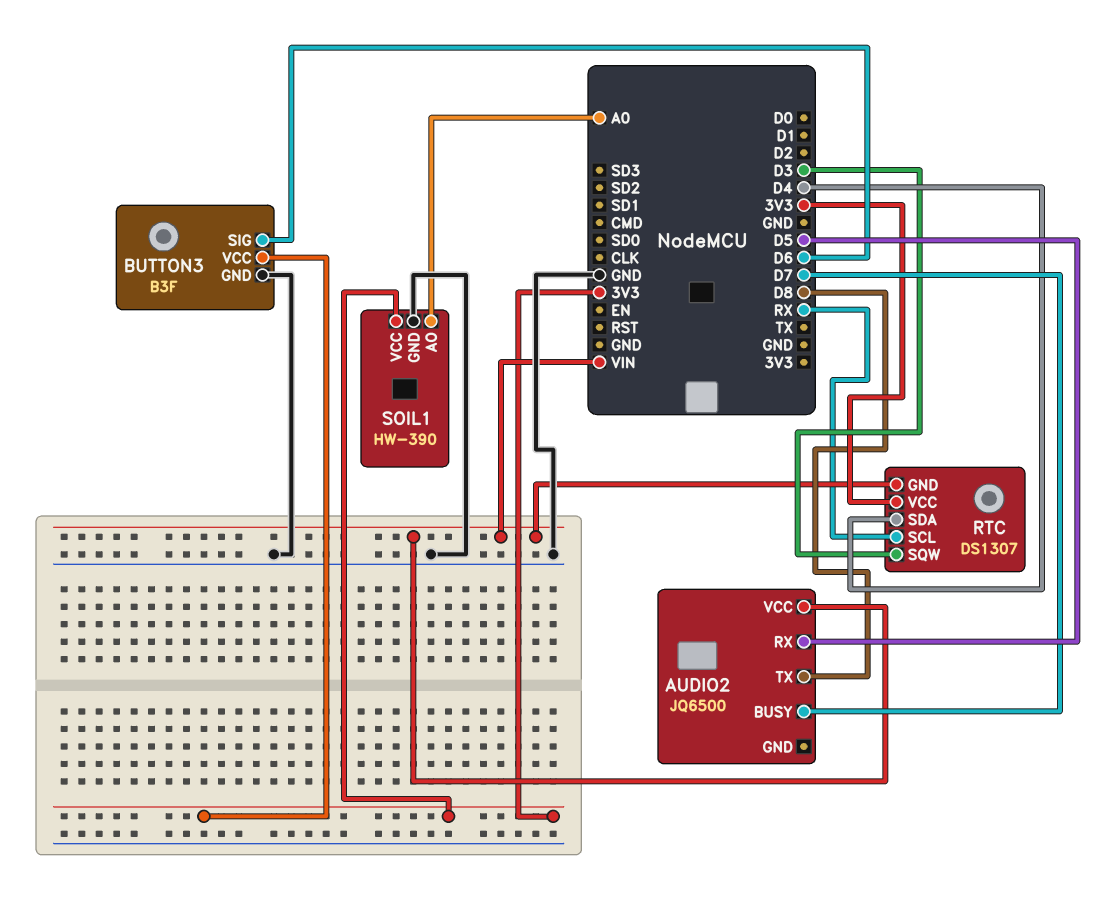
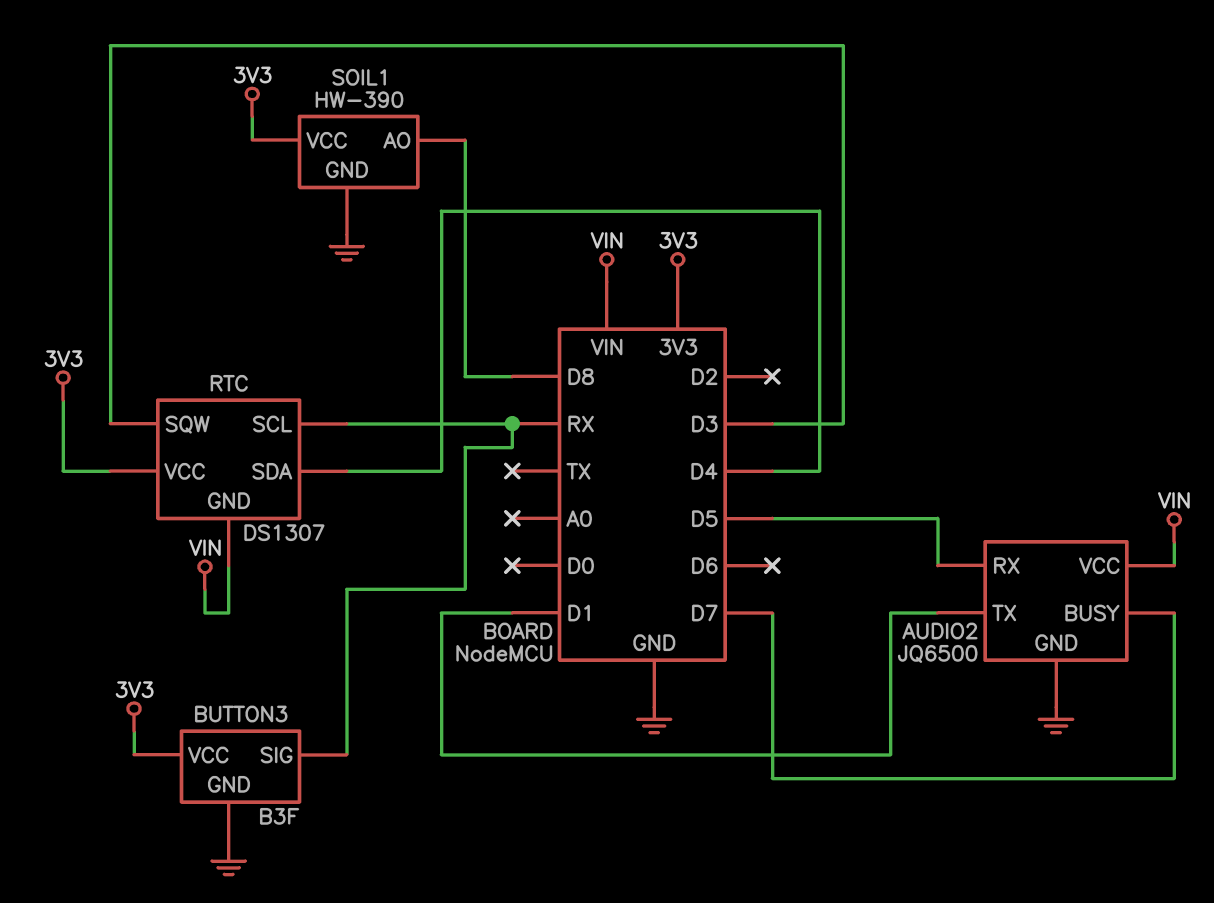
AUDIO2 pin GND: none -> GND
AUDIO2 pin TX: D8 -> D1
BUTTON3 pin SIG: D6 -> RX
SOIL1 pin AO: A0 -> D8

